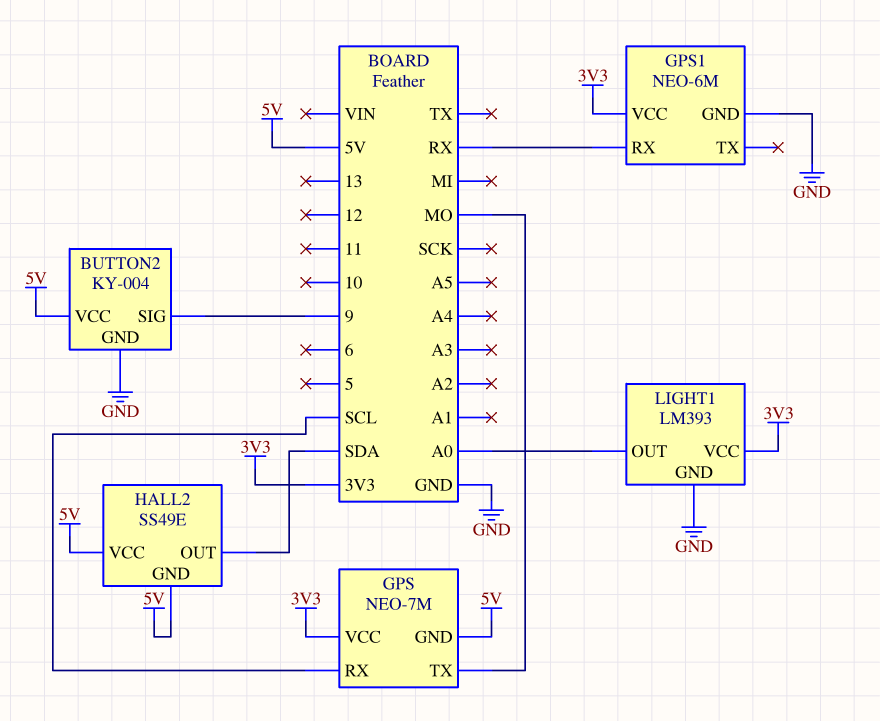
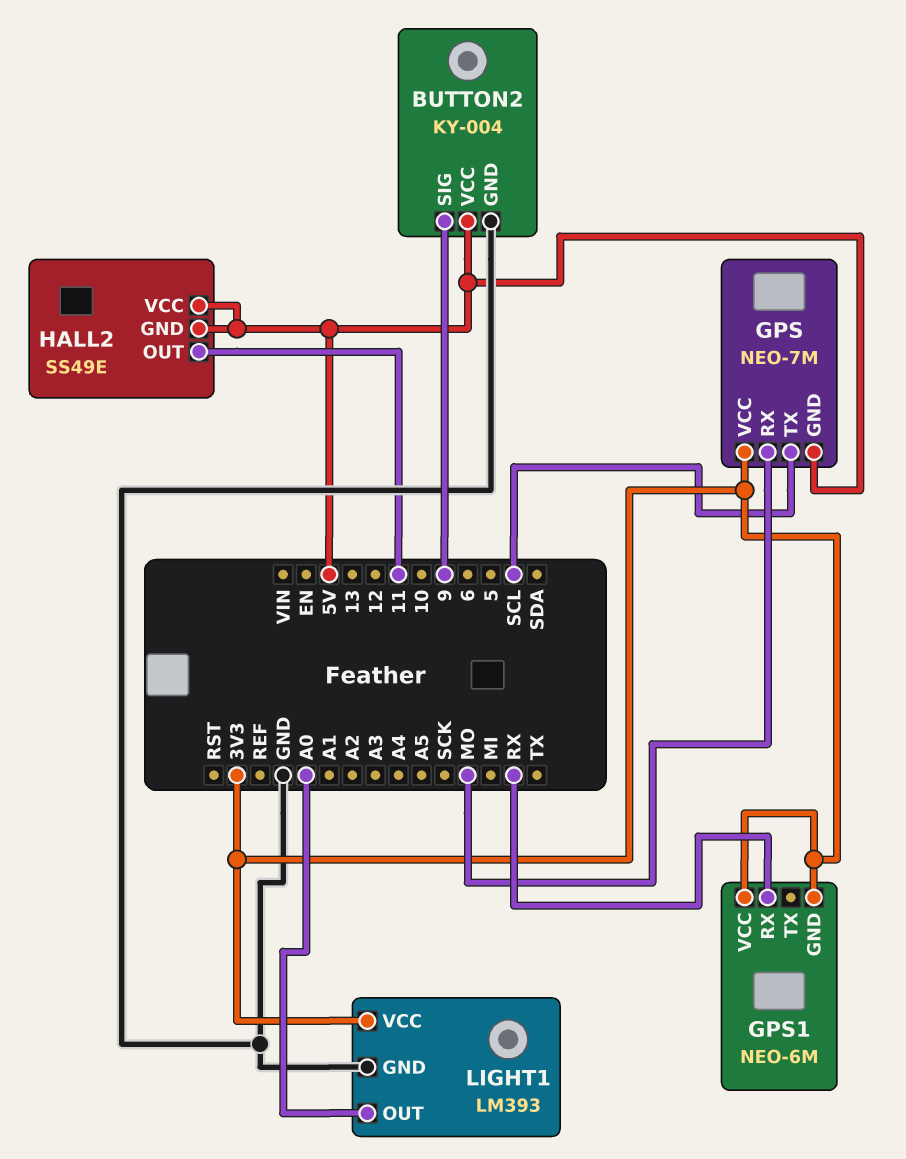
GPS pin RX: SCL -> MO
GPS pin TX: MO -> SCL
GPS1 pin GND: GND -> 3V3
HALL2 pin OUT: SDA -> 11

